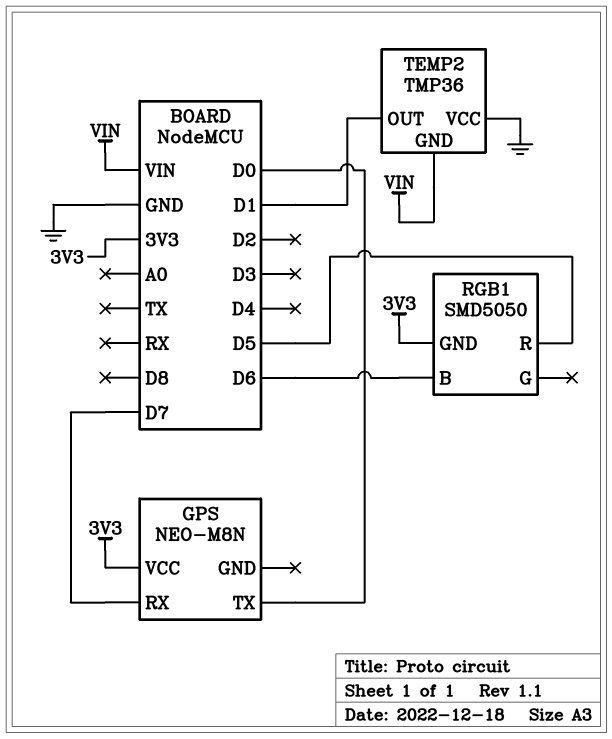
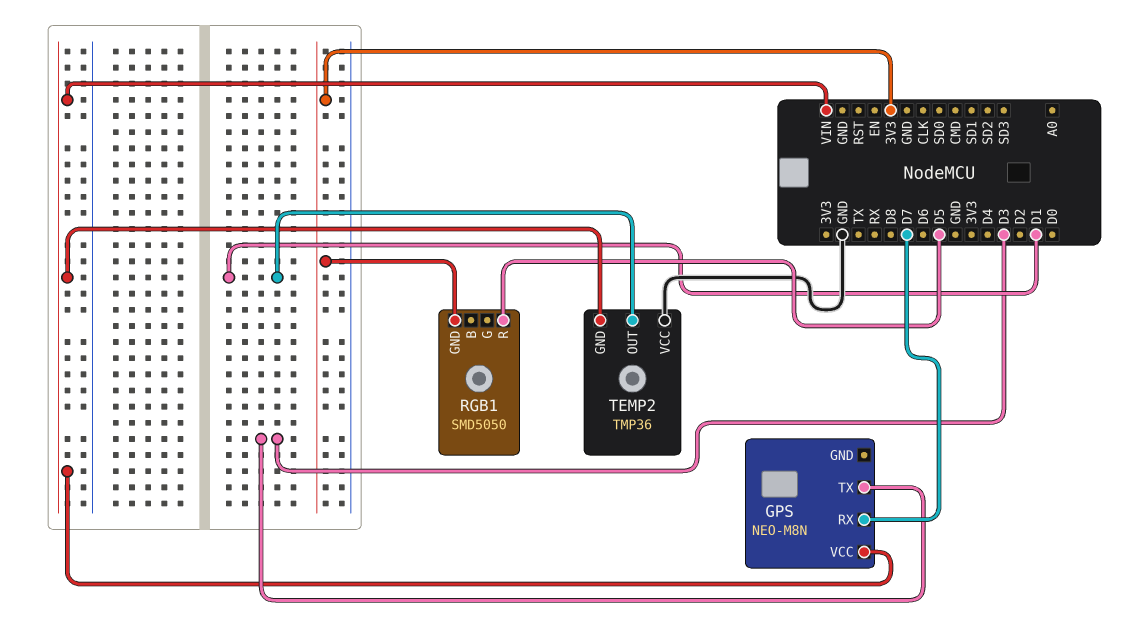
GPS pin TX: D0 -> D3
GPS pin VCC: 3V3 -> VIN
RGB1 pin B: D6 -> none

